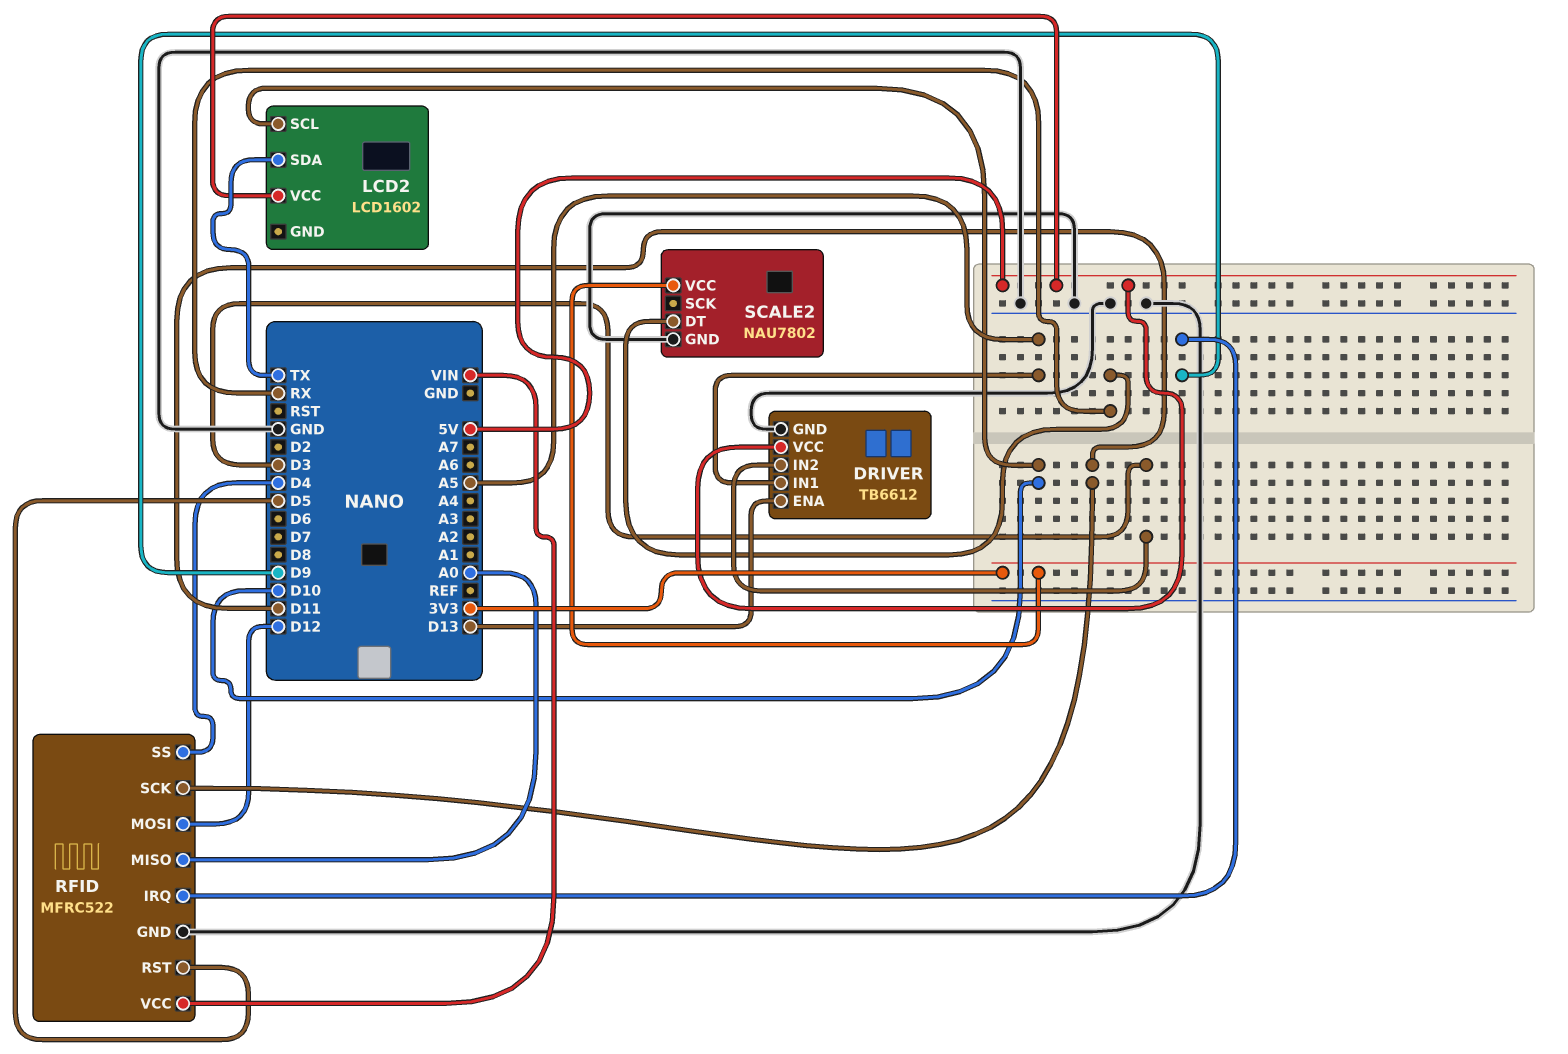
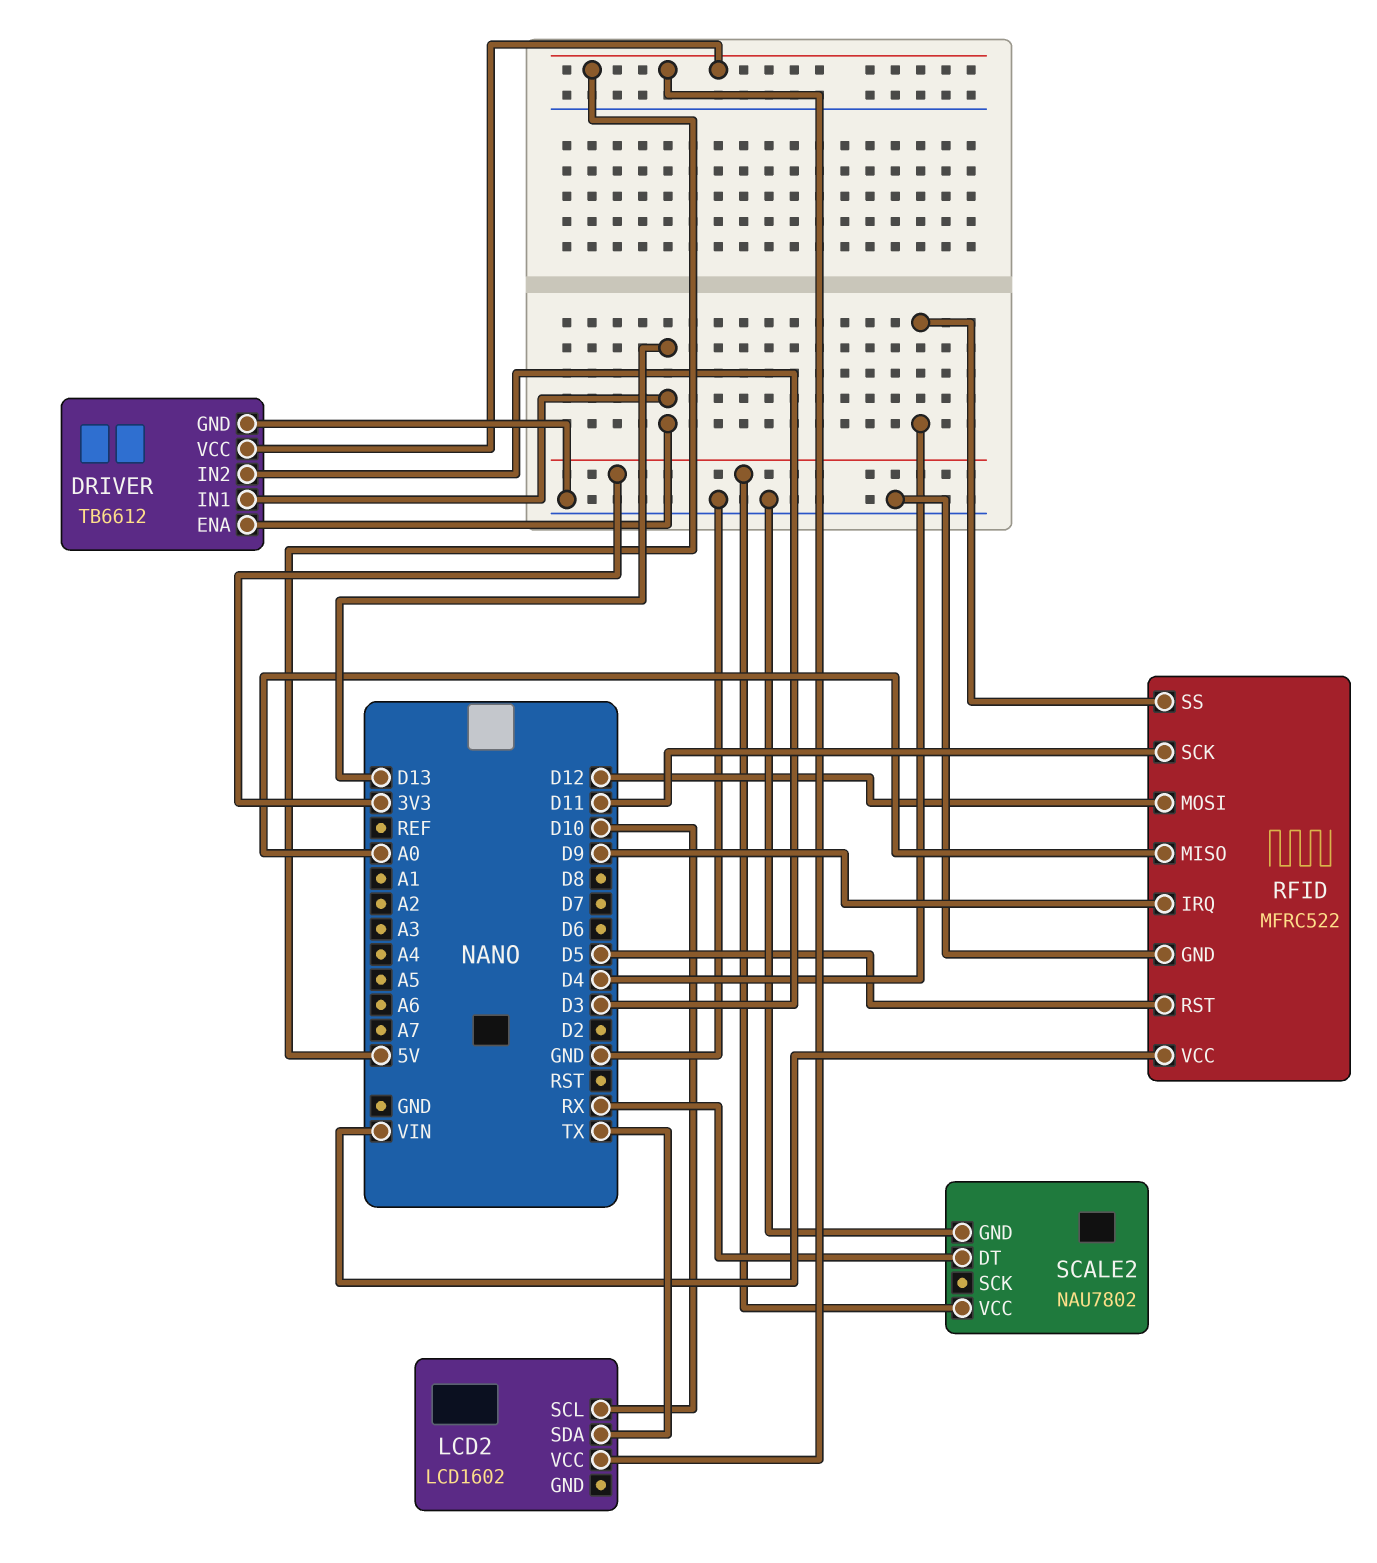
DRIVER pin IN1: A5 -> D13

